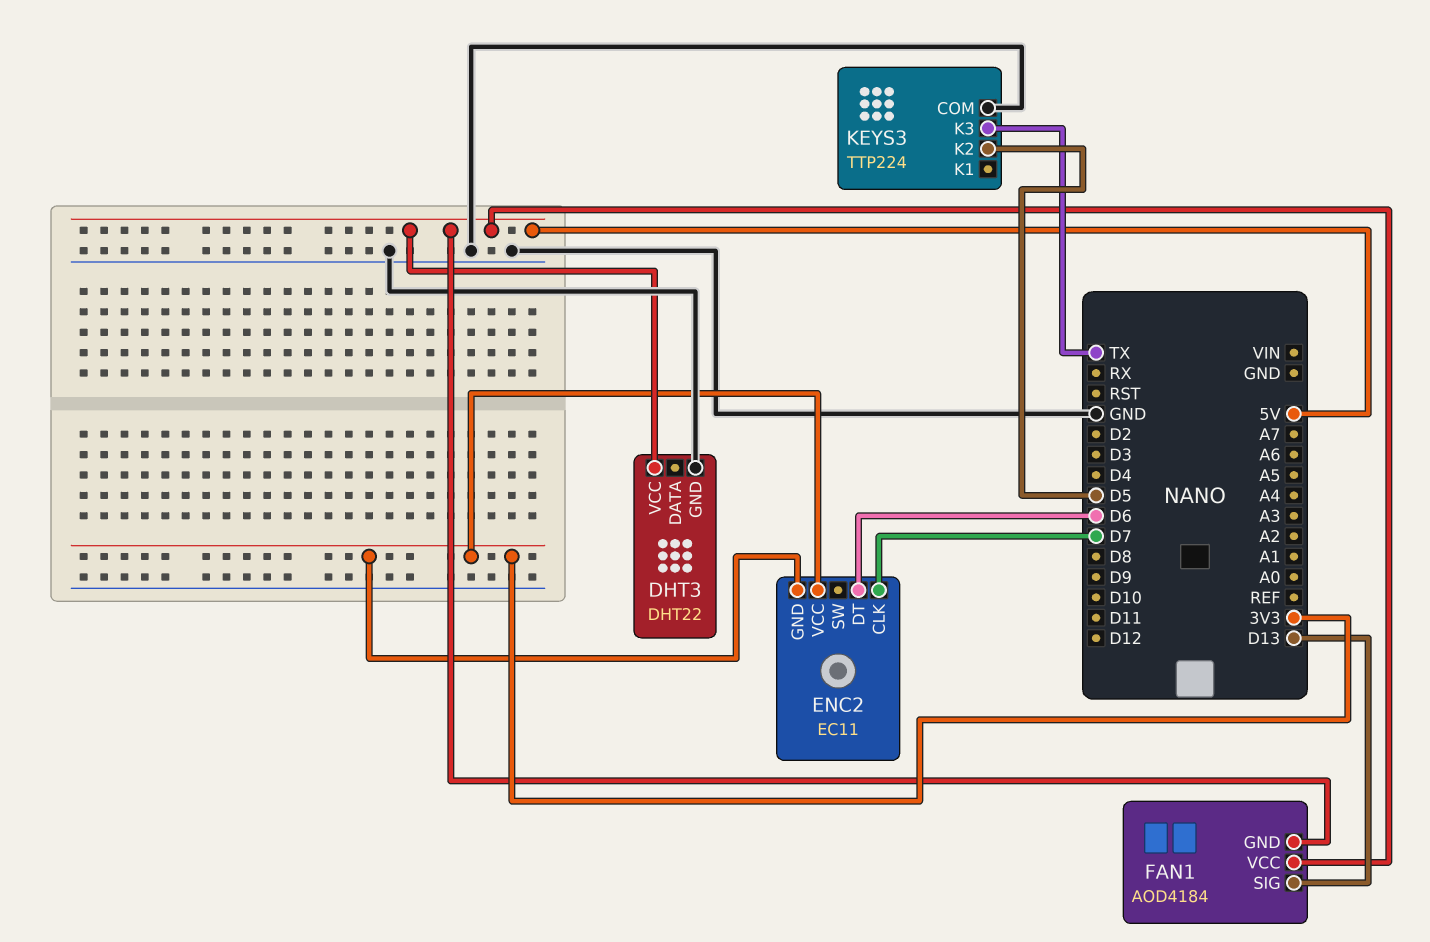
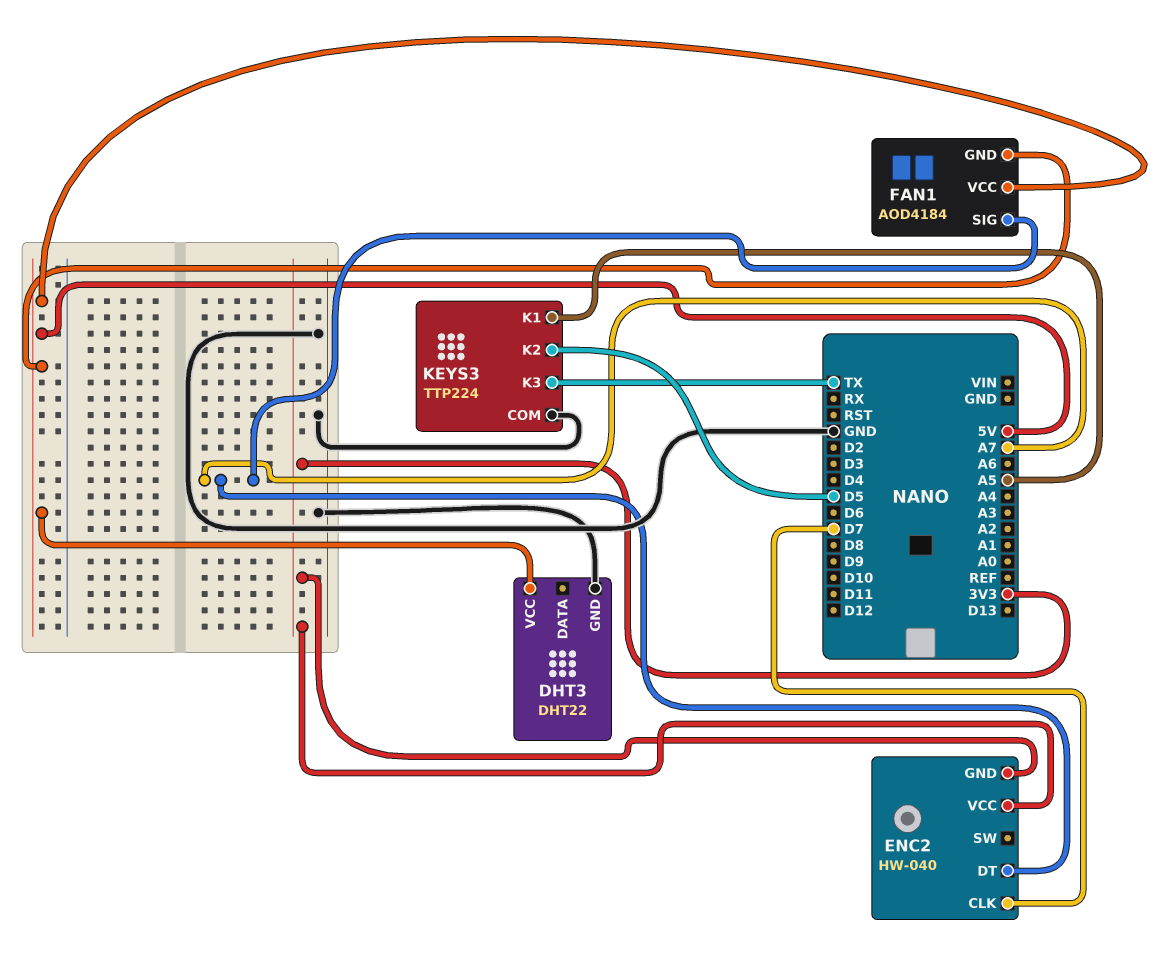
ENC2: EC11 -> HW-040
ENC2 pin DT: D6 -> A7
FAN1 pin SIG: D13 -> A7
KEYS3 pin K1: none -> A5

